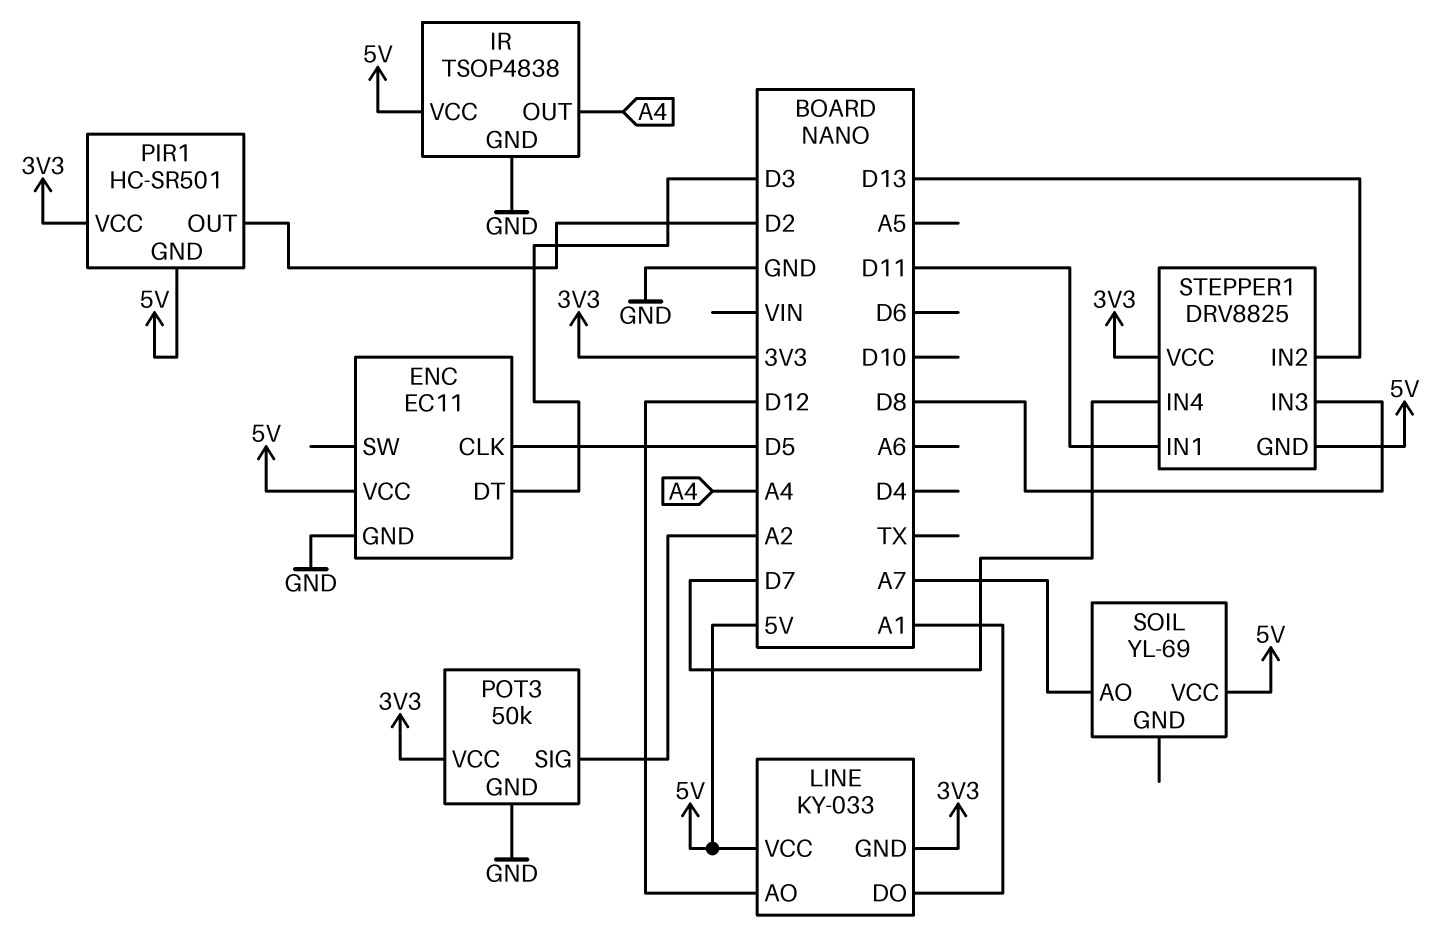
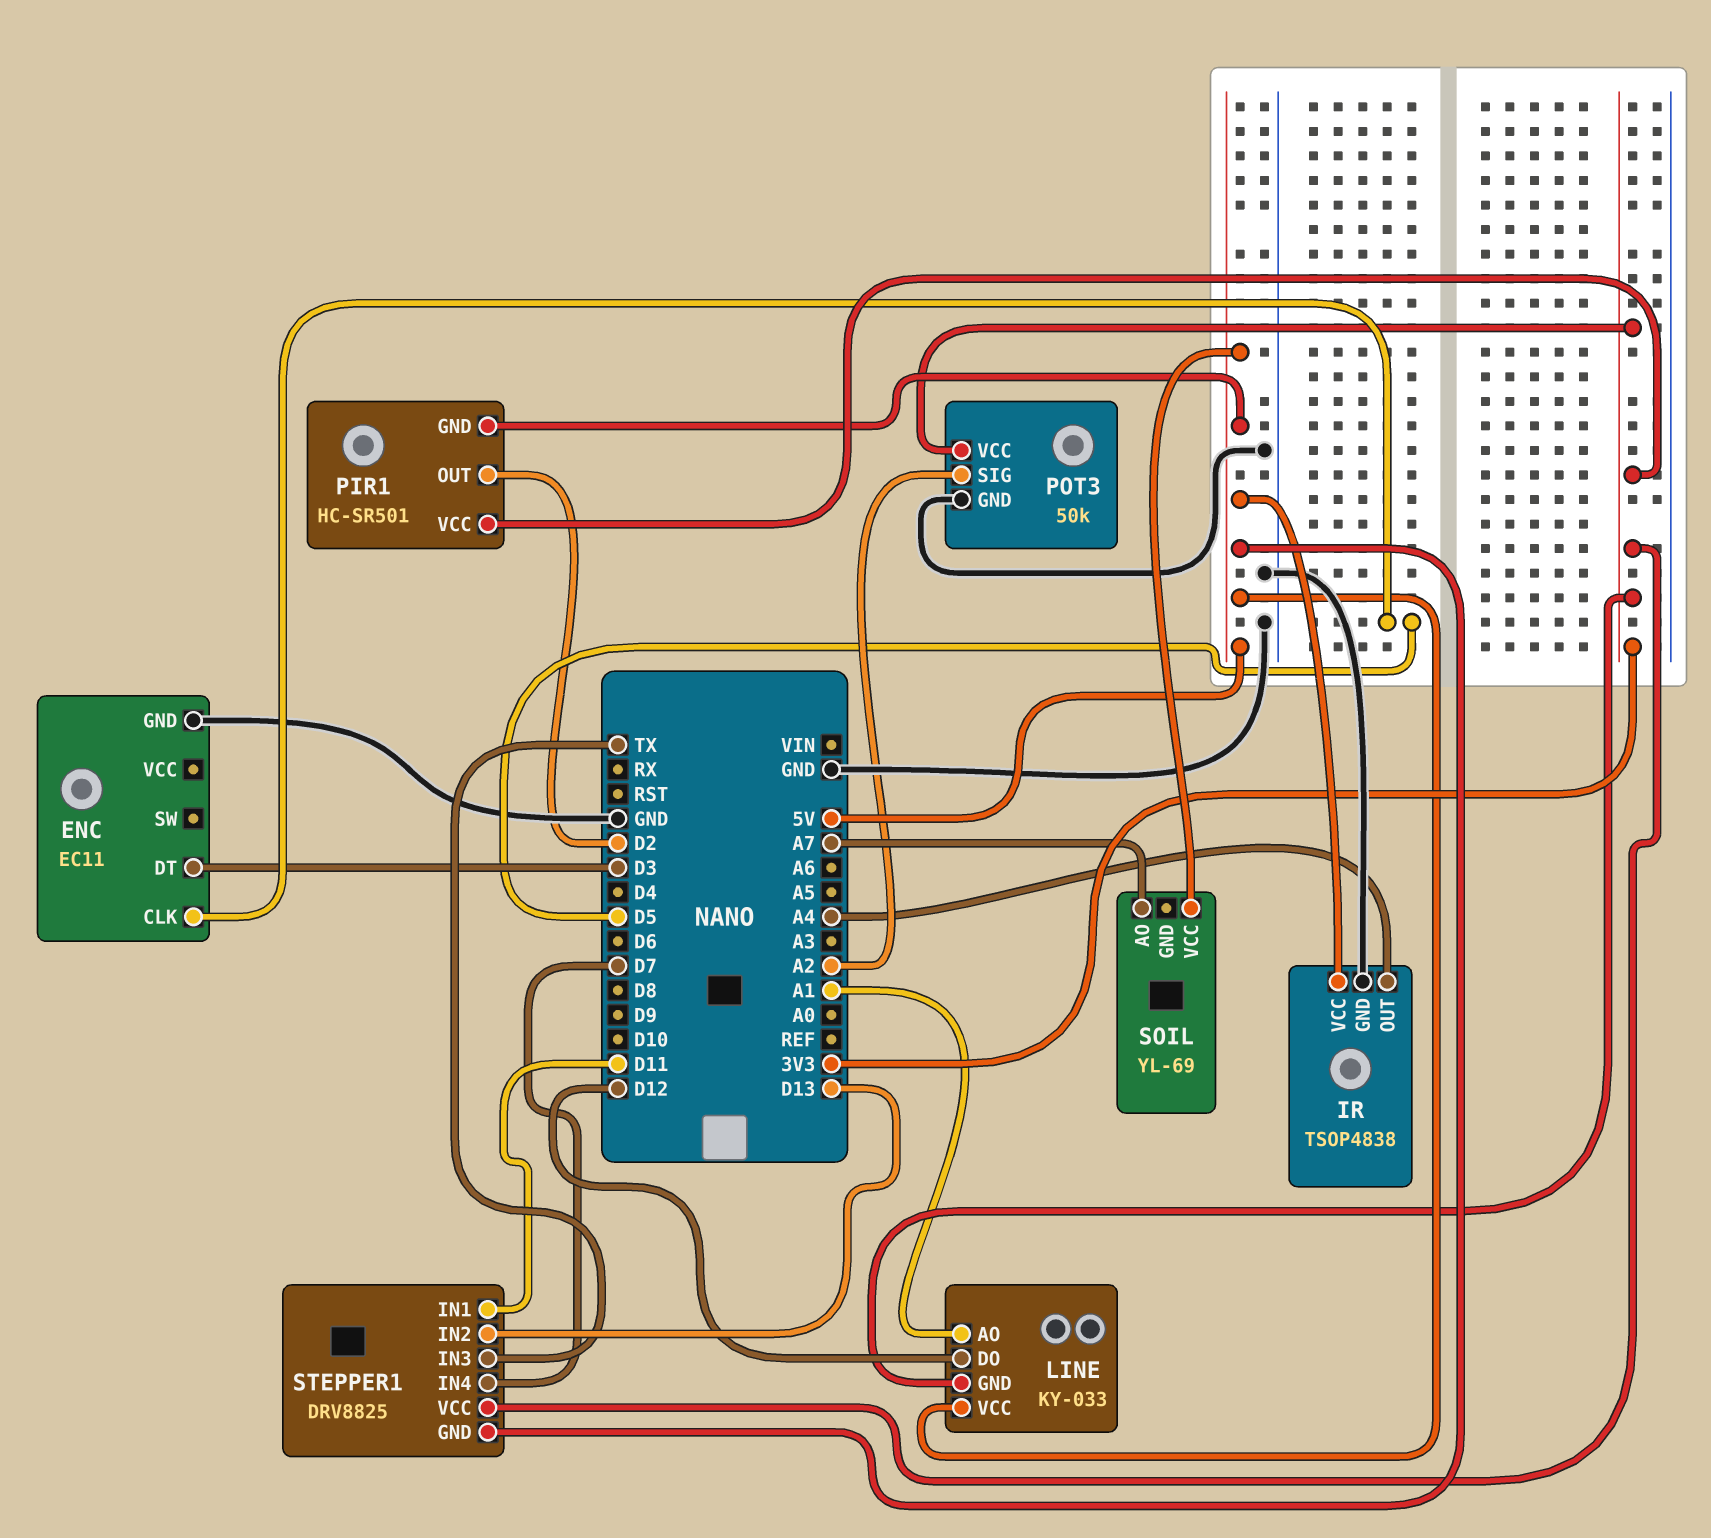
ENC pin VCC: 5V -> none
LINE pin AO: D12 -> A1
LINE pin DO: A1 -> D12
STEPPER1 pin IN3: D8 -> TX

